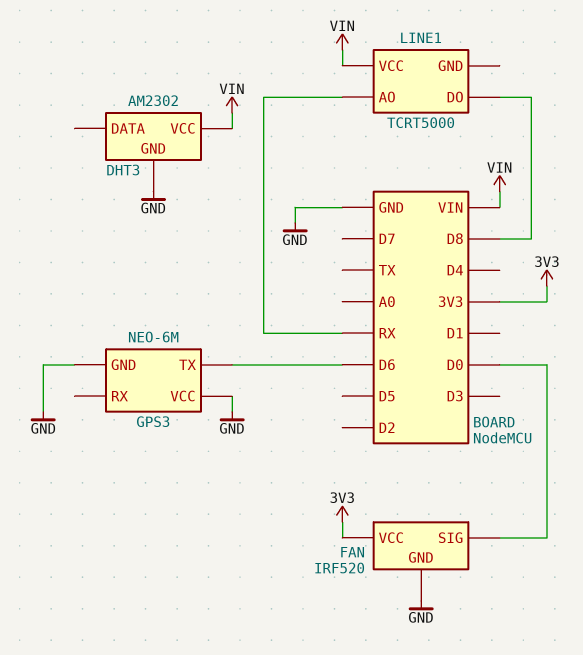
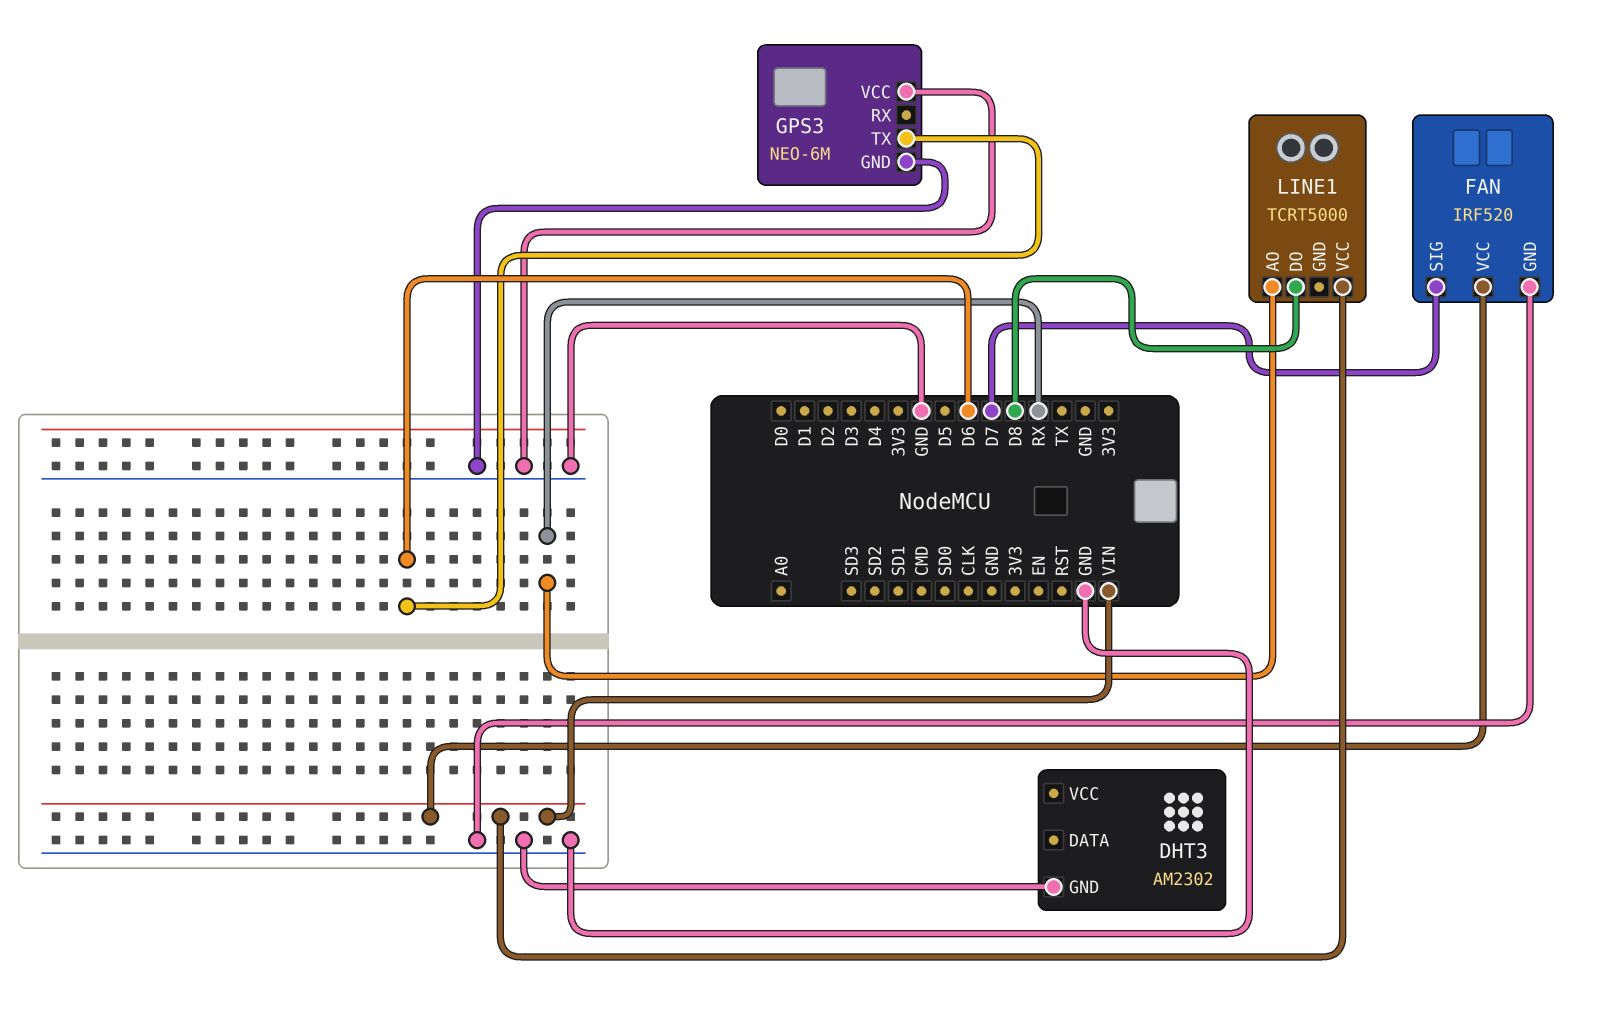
DHT3 pin VCC: VIN -> none
FAN pin SIG: D0 -> D7
FAN pin VCC: 3V3 -> VIN

